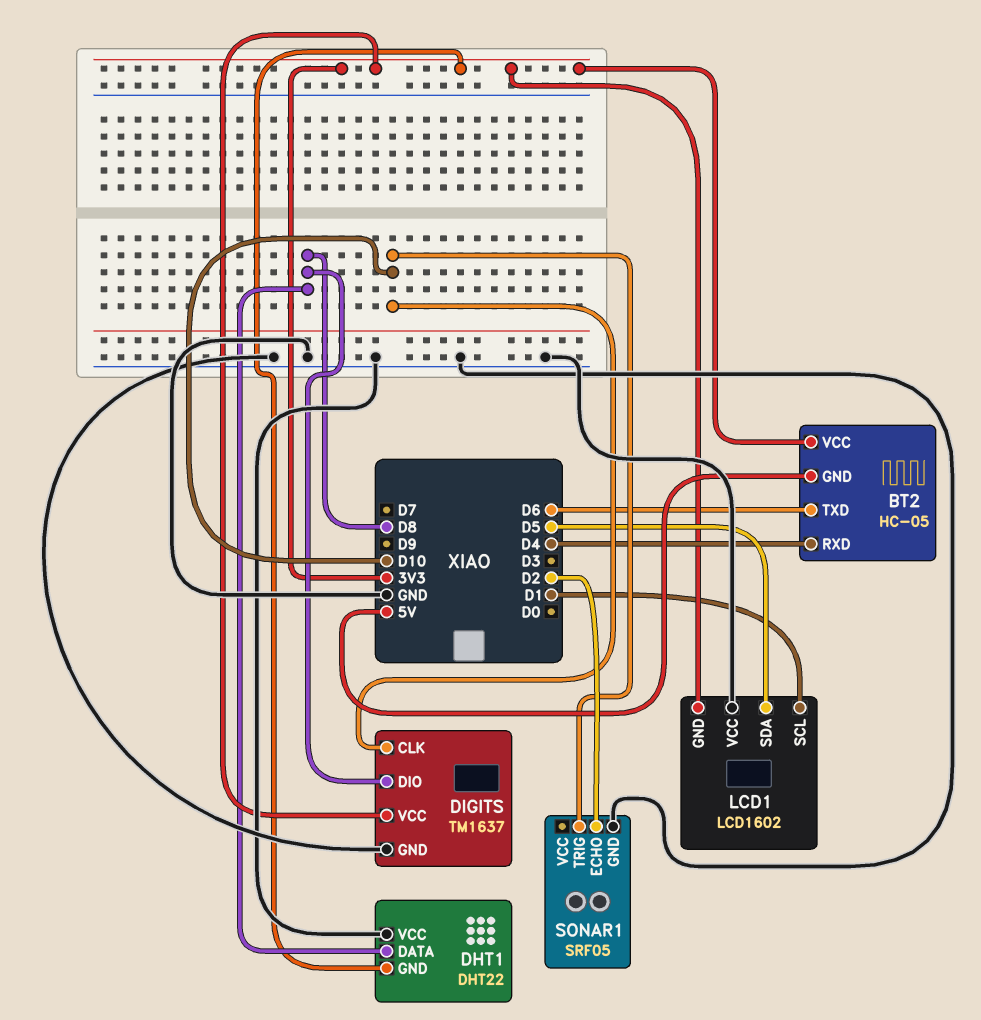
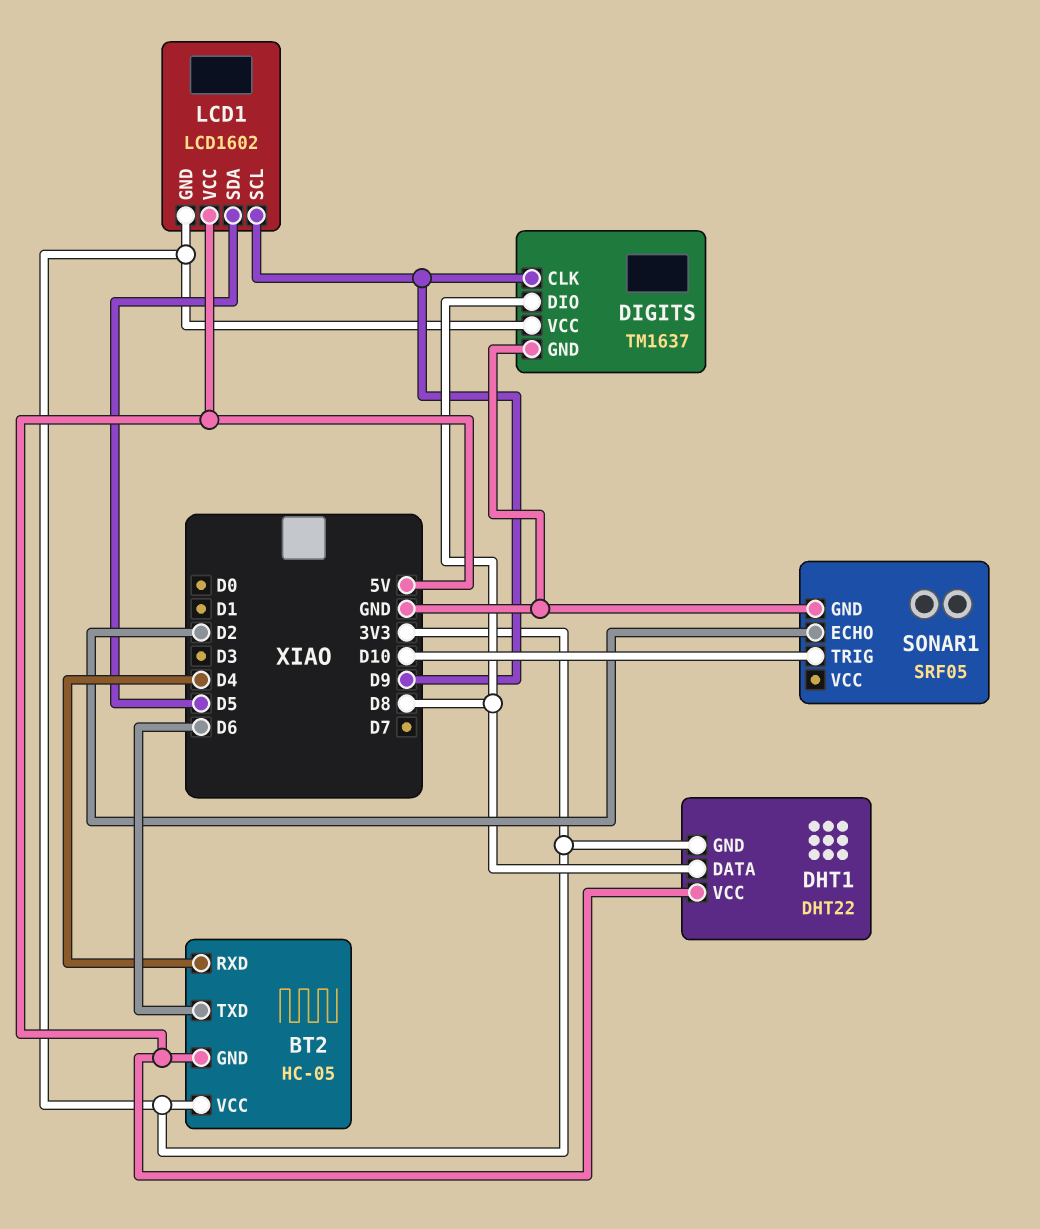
DHT1 pin VCC: GND -> 5V
DIGITS pin CLK: D10 -> D9
LCD1 pin SCL: D1 -> D9
LCD1 pin VCC: GND -> 5V

